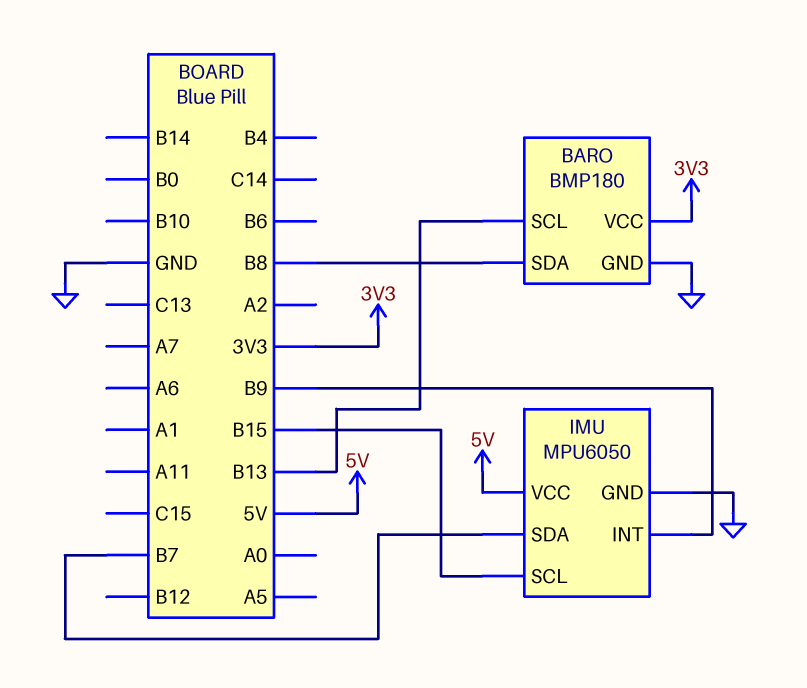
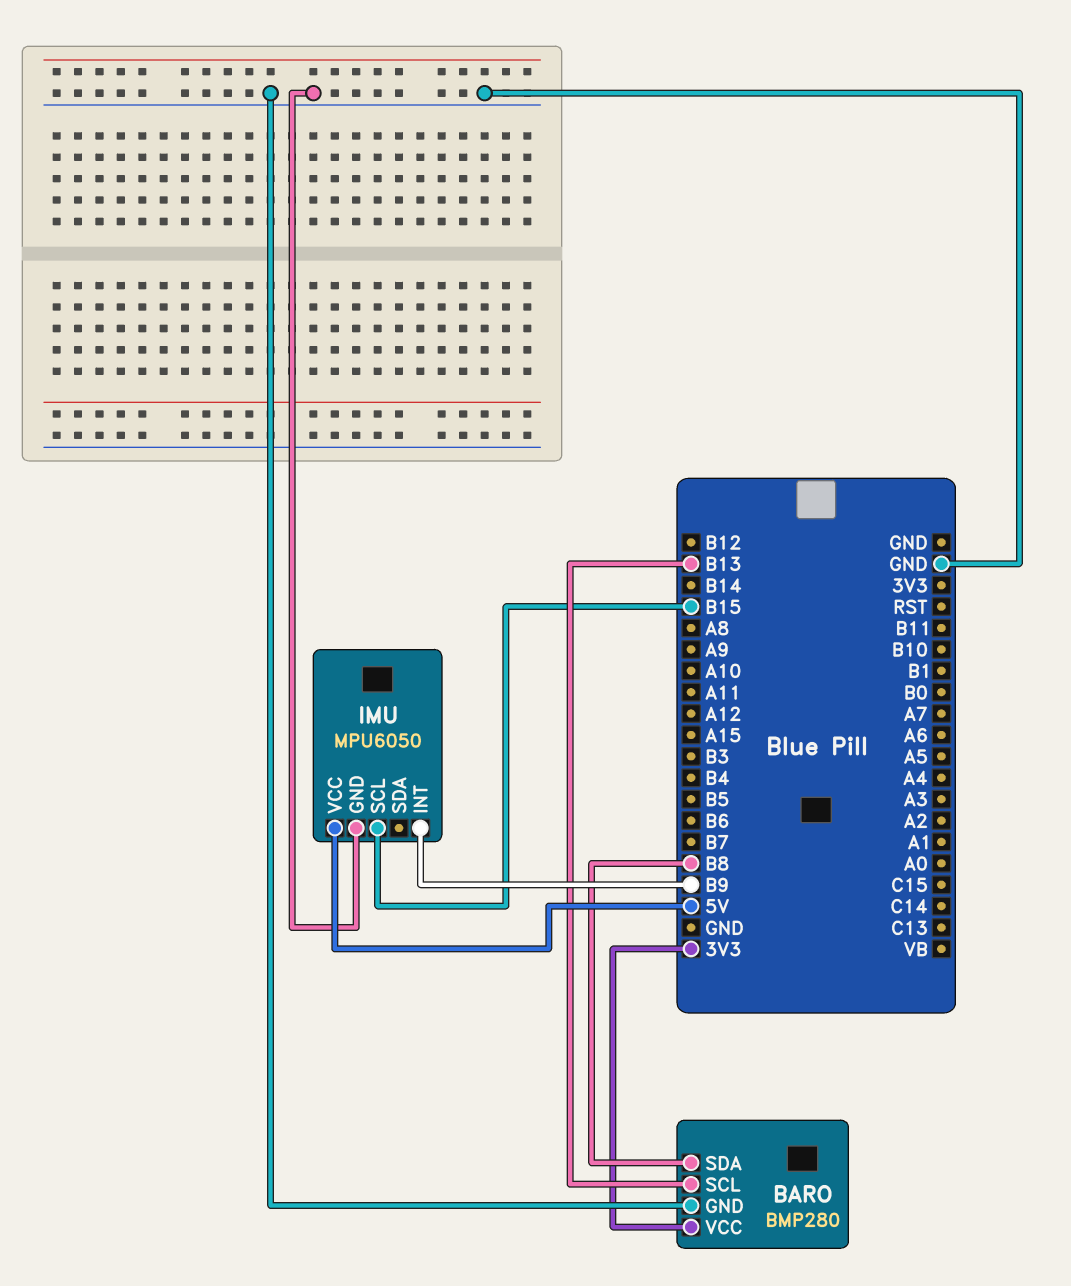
BARO: BMP180 -> BMP280
IMU pin SDA: B7 -> none

